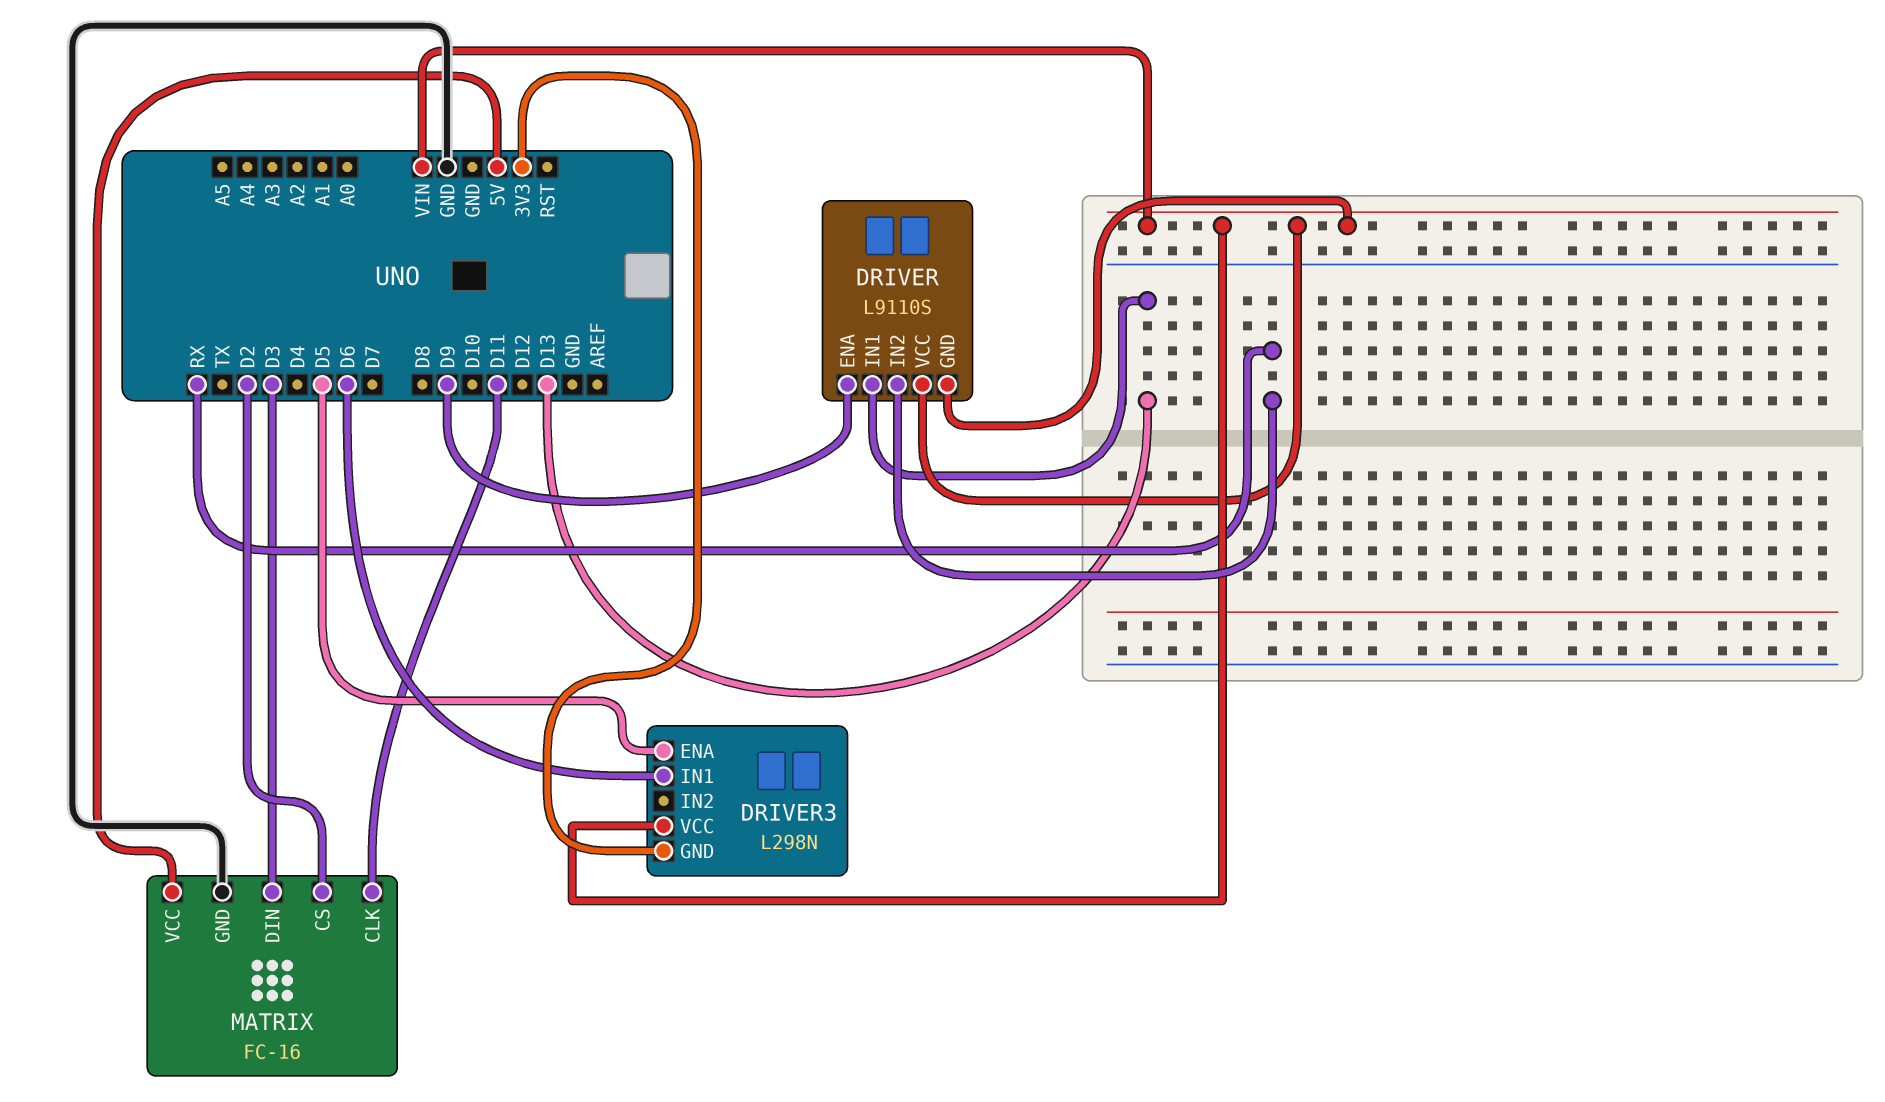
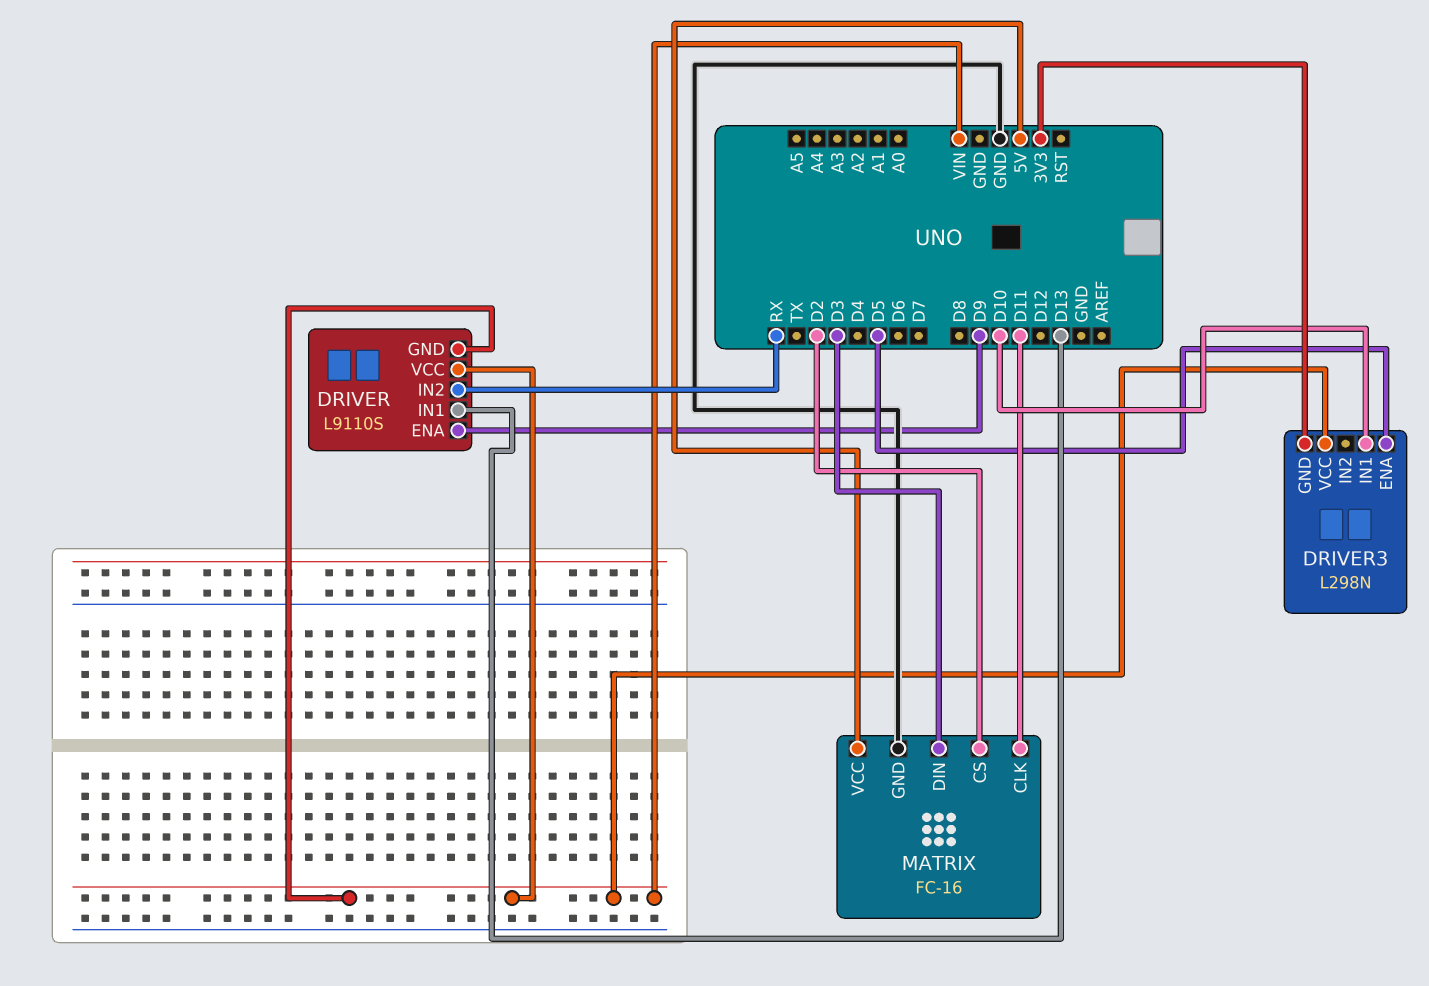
DRIVER3 pin IN1: D6 -> D10

